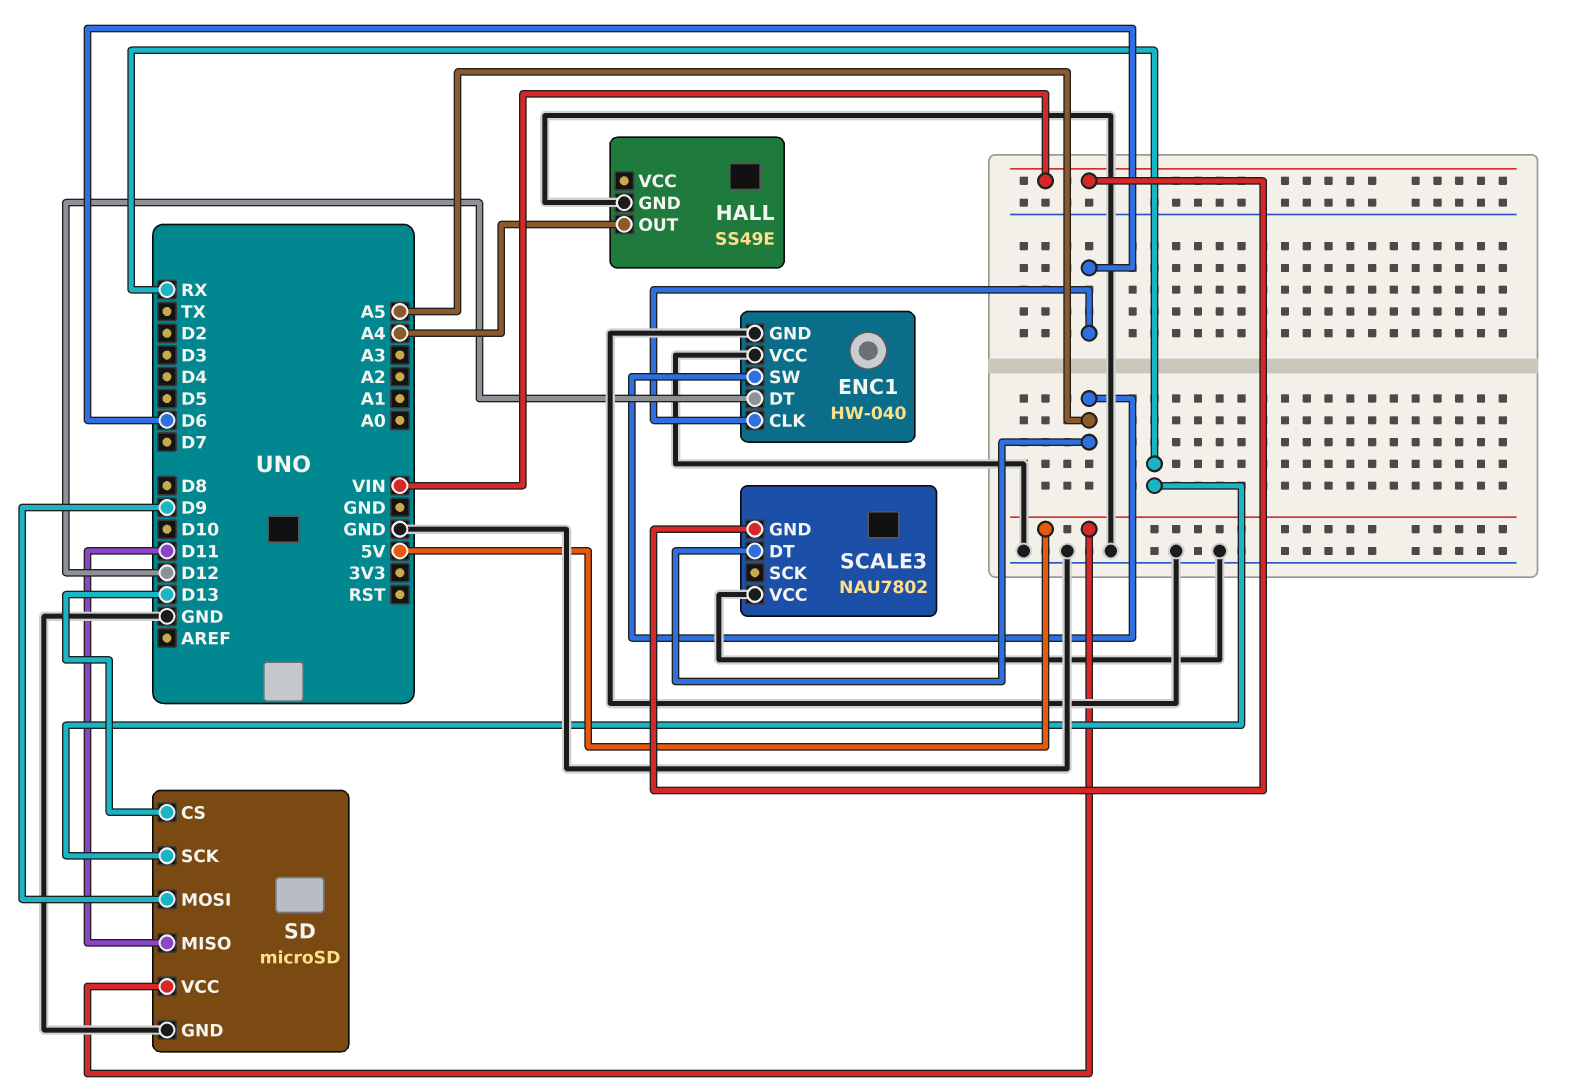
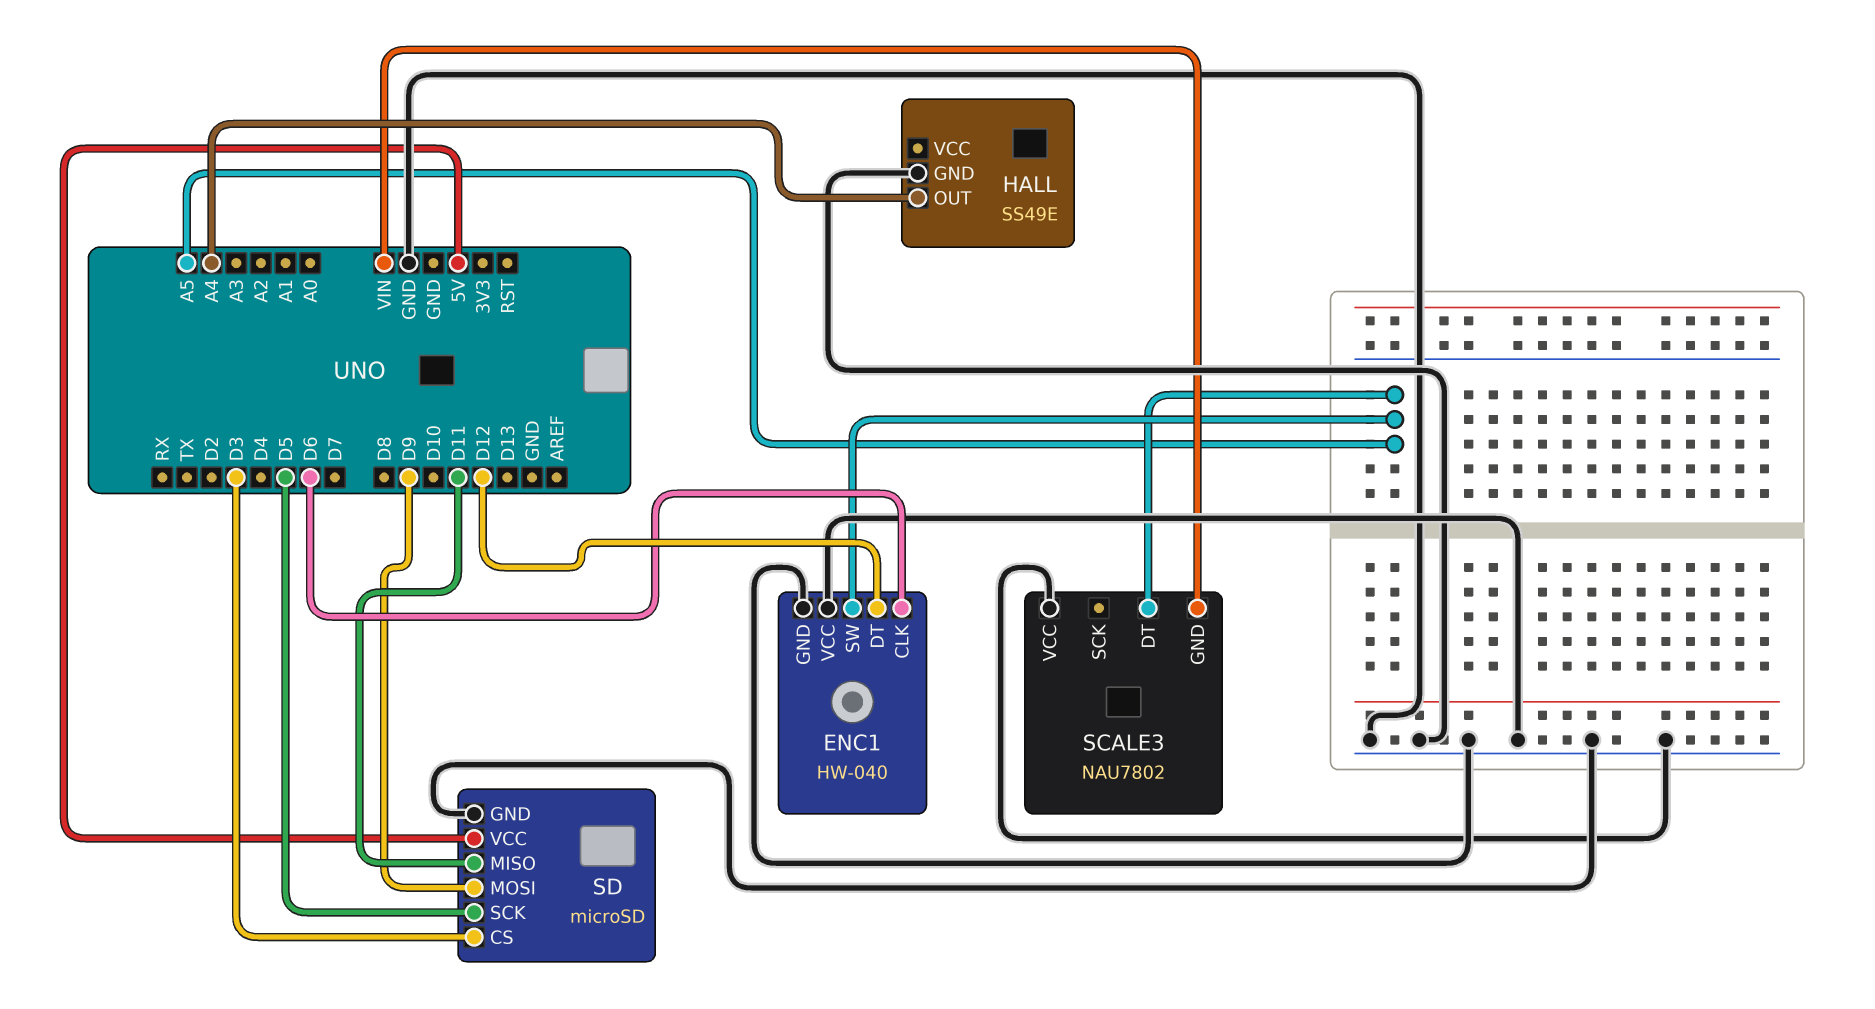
SD pin CS: D13 -> D3
SD pin SCK: RX -> D5

